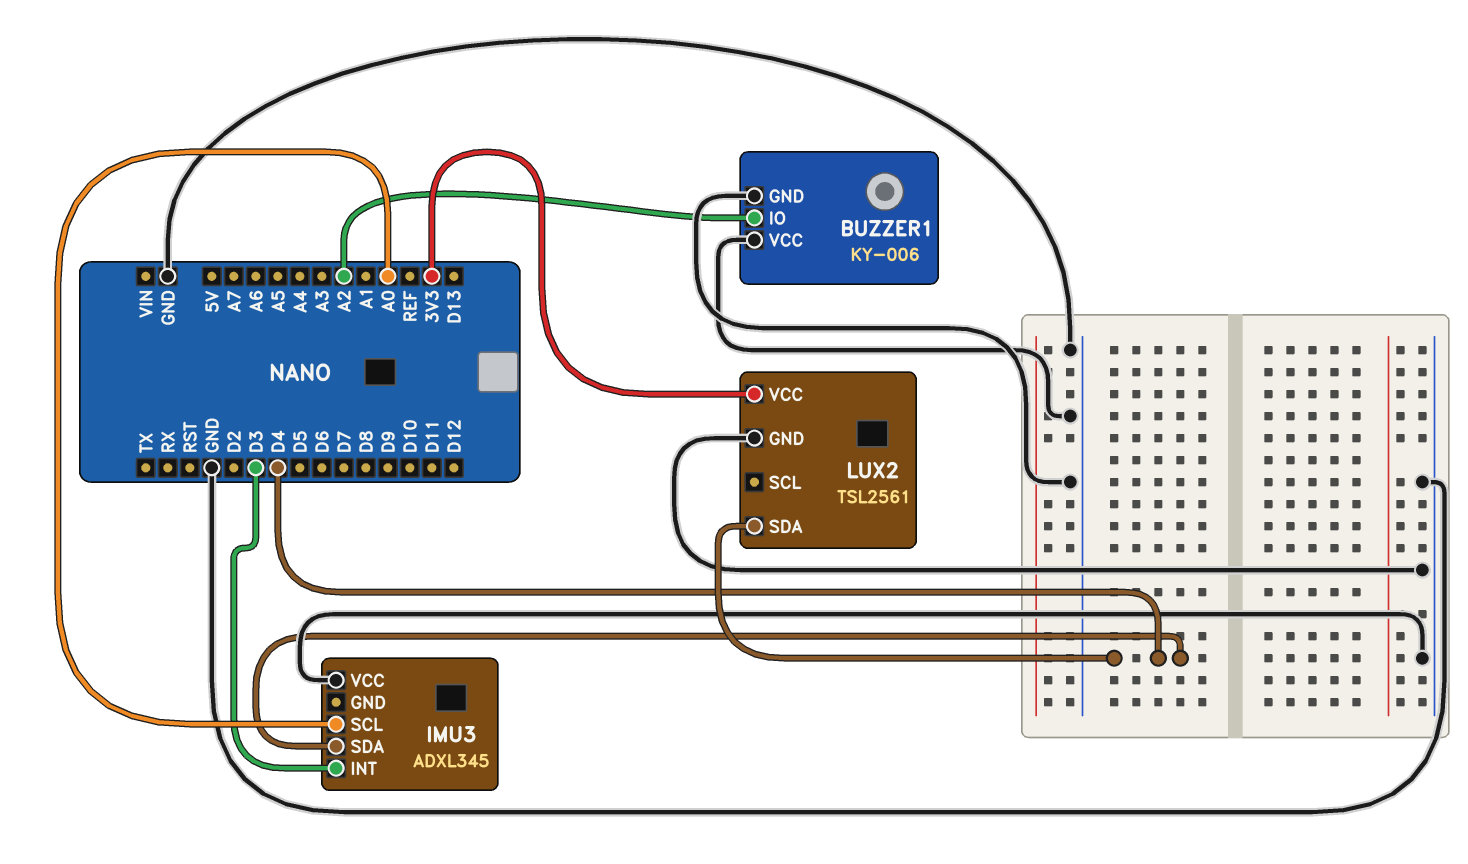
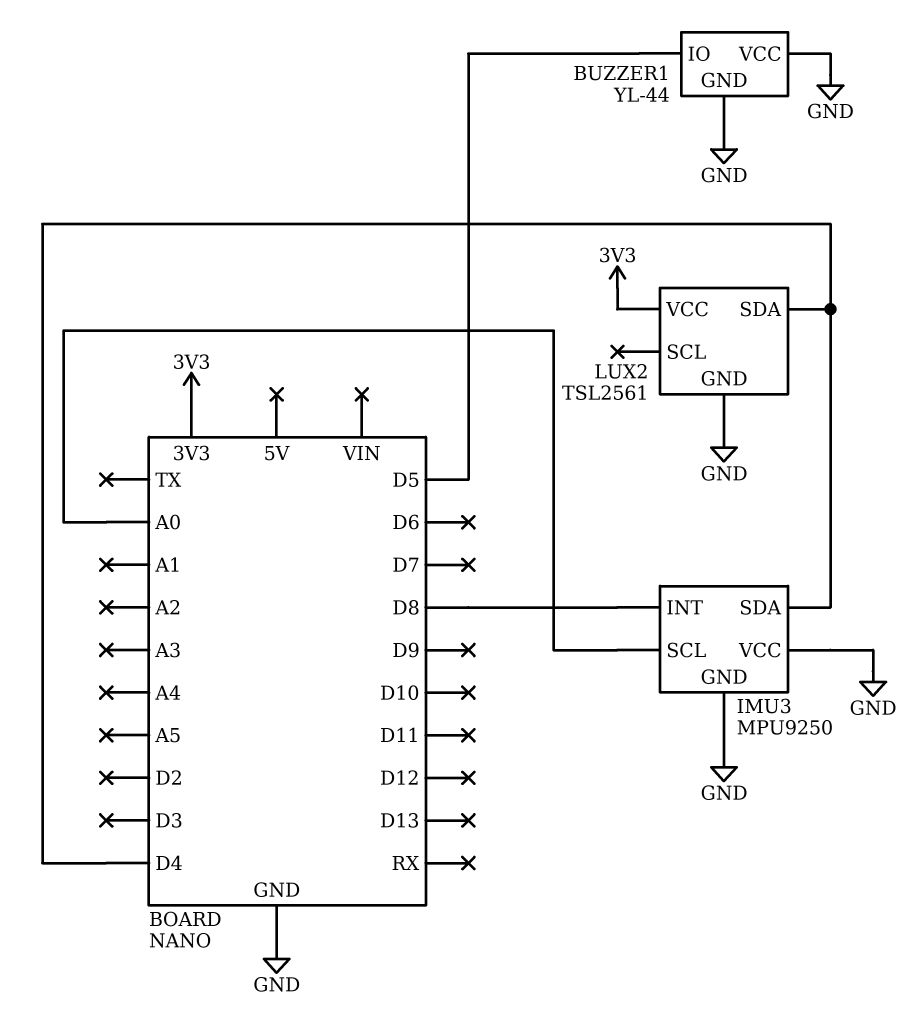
BUZZER1: KY-006 -> YL-44
BUZZER1 pin IO: A2 -> D5
IMU3: ADXL345 -> MPU9250
IMU3 pin GND: none -> GND
IMU3 pin INT: D3 -> D8

